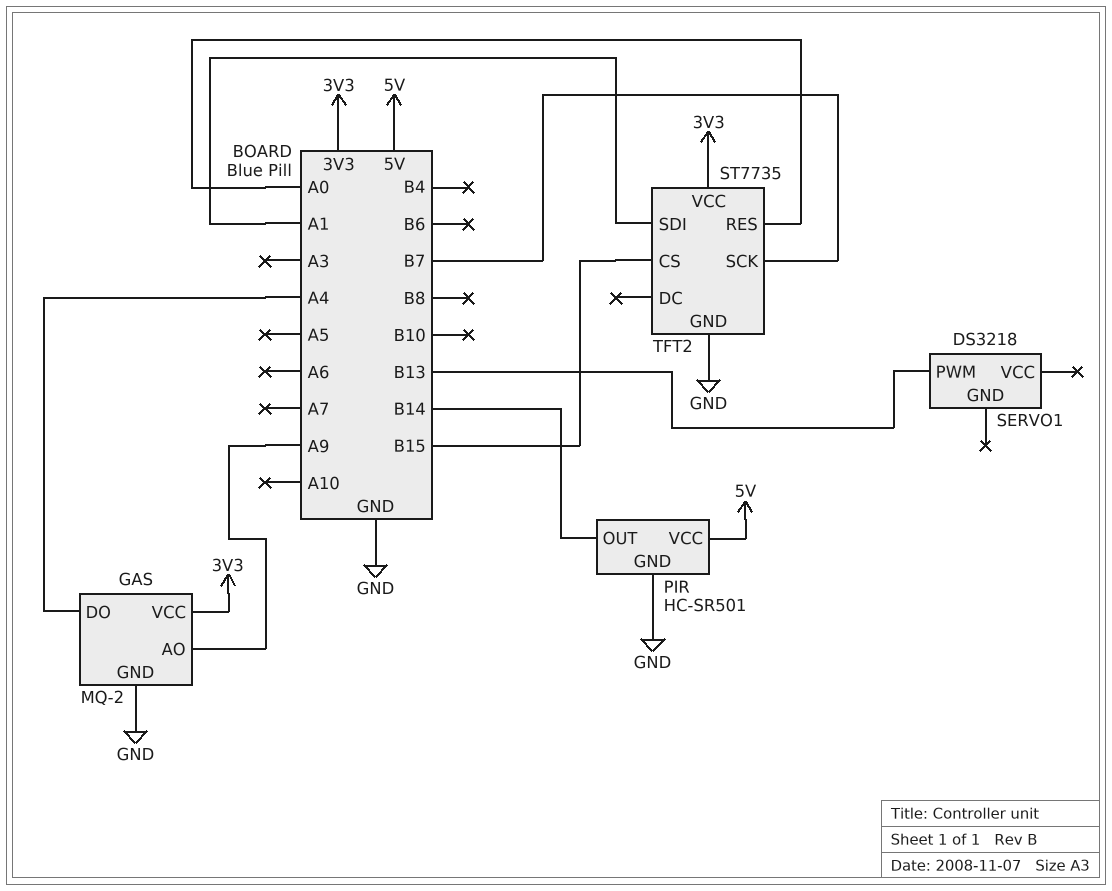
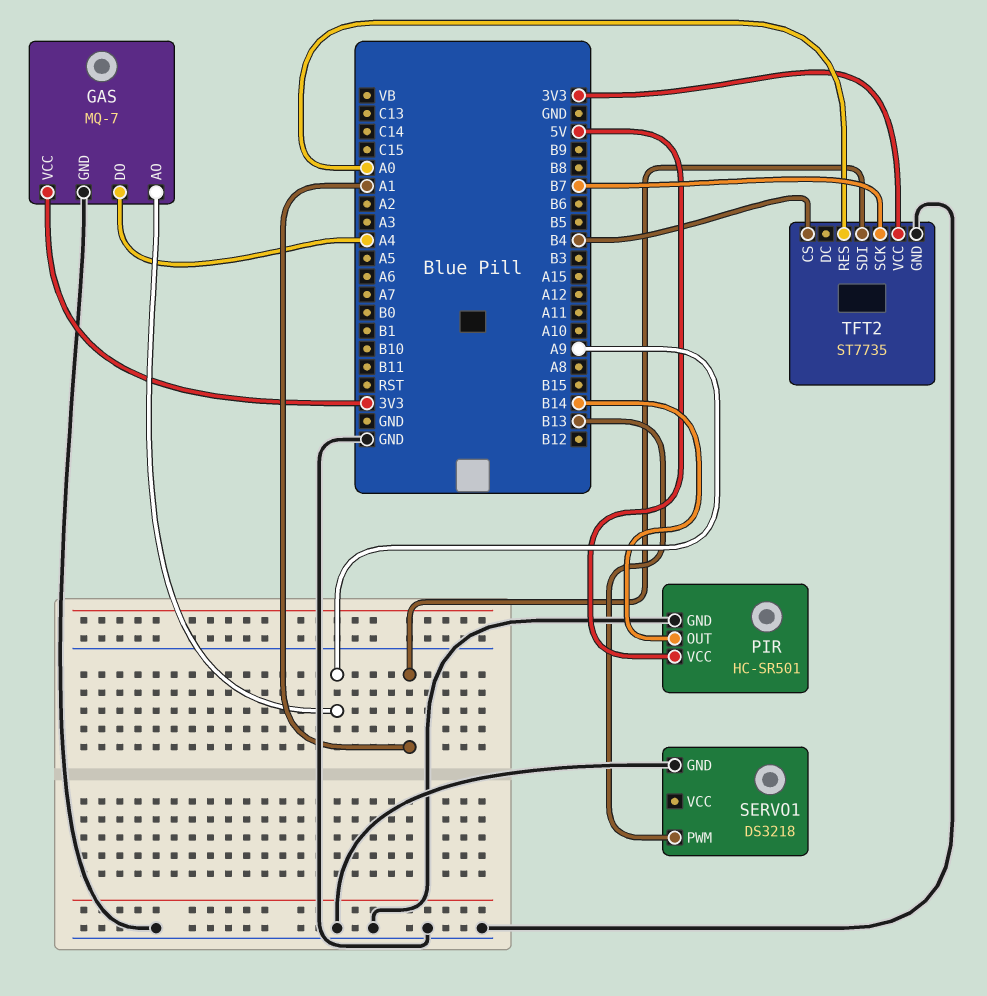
GAS: MQ-2 -> MQ-7
SERVO1 pin GND: none -> GND
TFT2 pin CS: B15 -> B4

